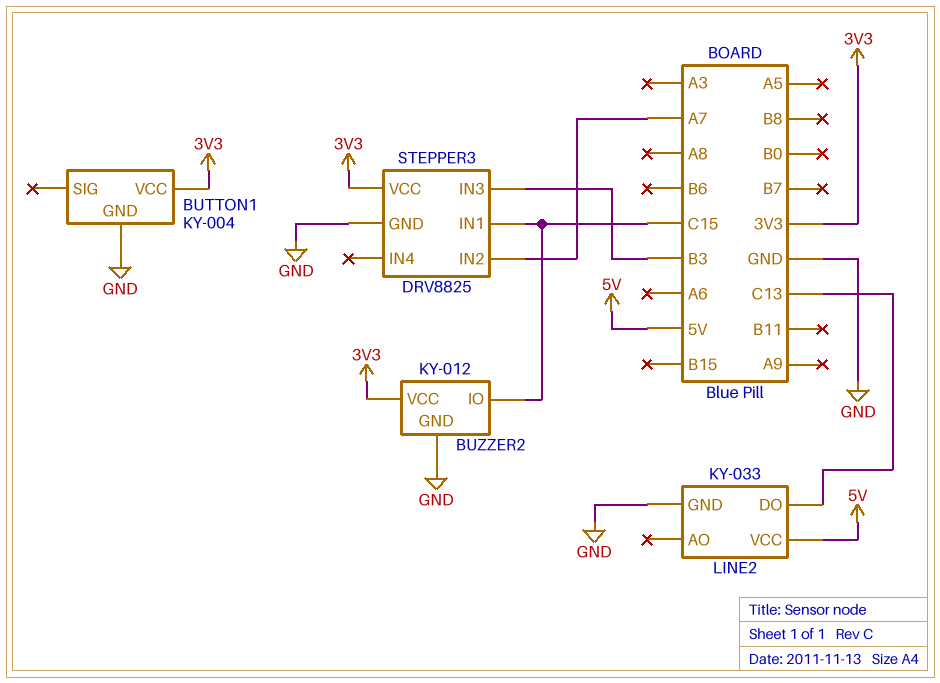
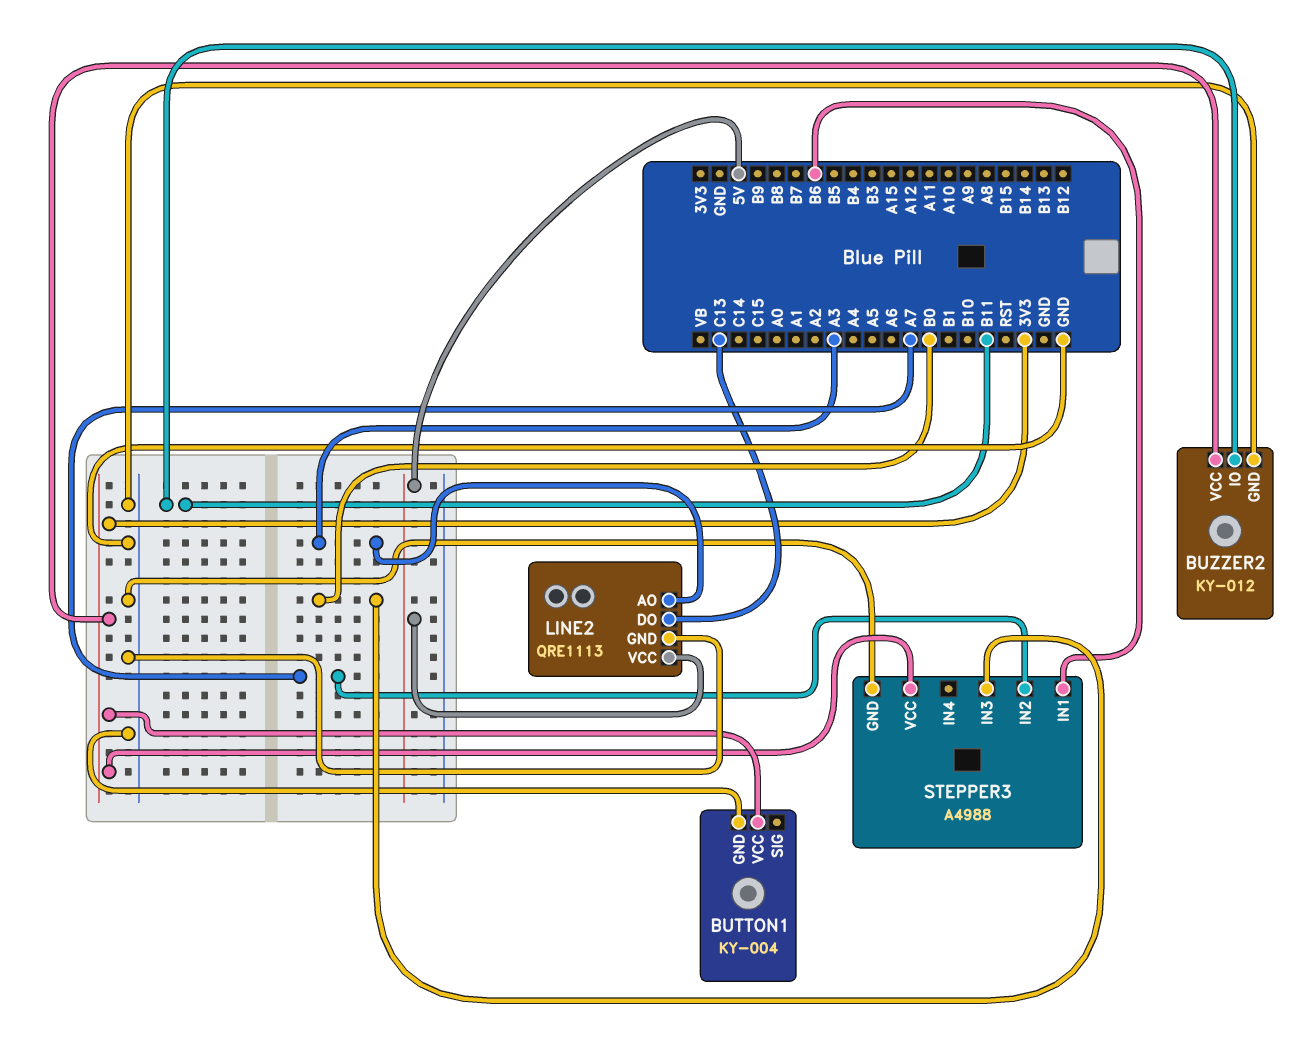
BUZZER2 pin IO: C15 -> B11
LINE2: KY-033 -> QRE1113
LINE2 pin AO: none -> A3
STEPPER3: DRV8825 -> A4988
STEPPER3 pin IN1: C15 -> B6
STEPPER3 pin IN3: B3 -> B0

